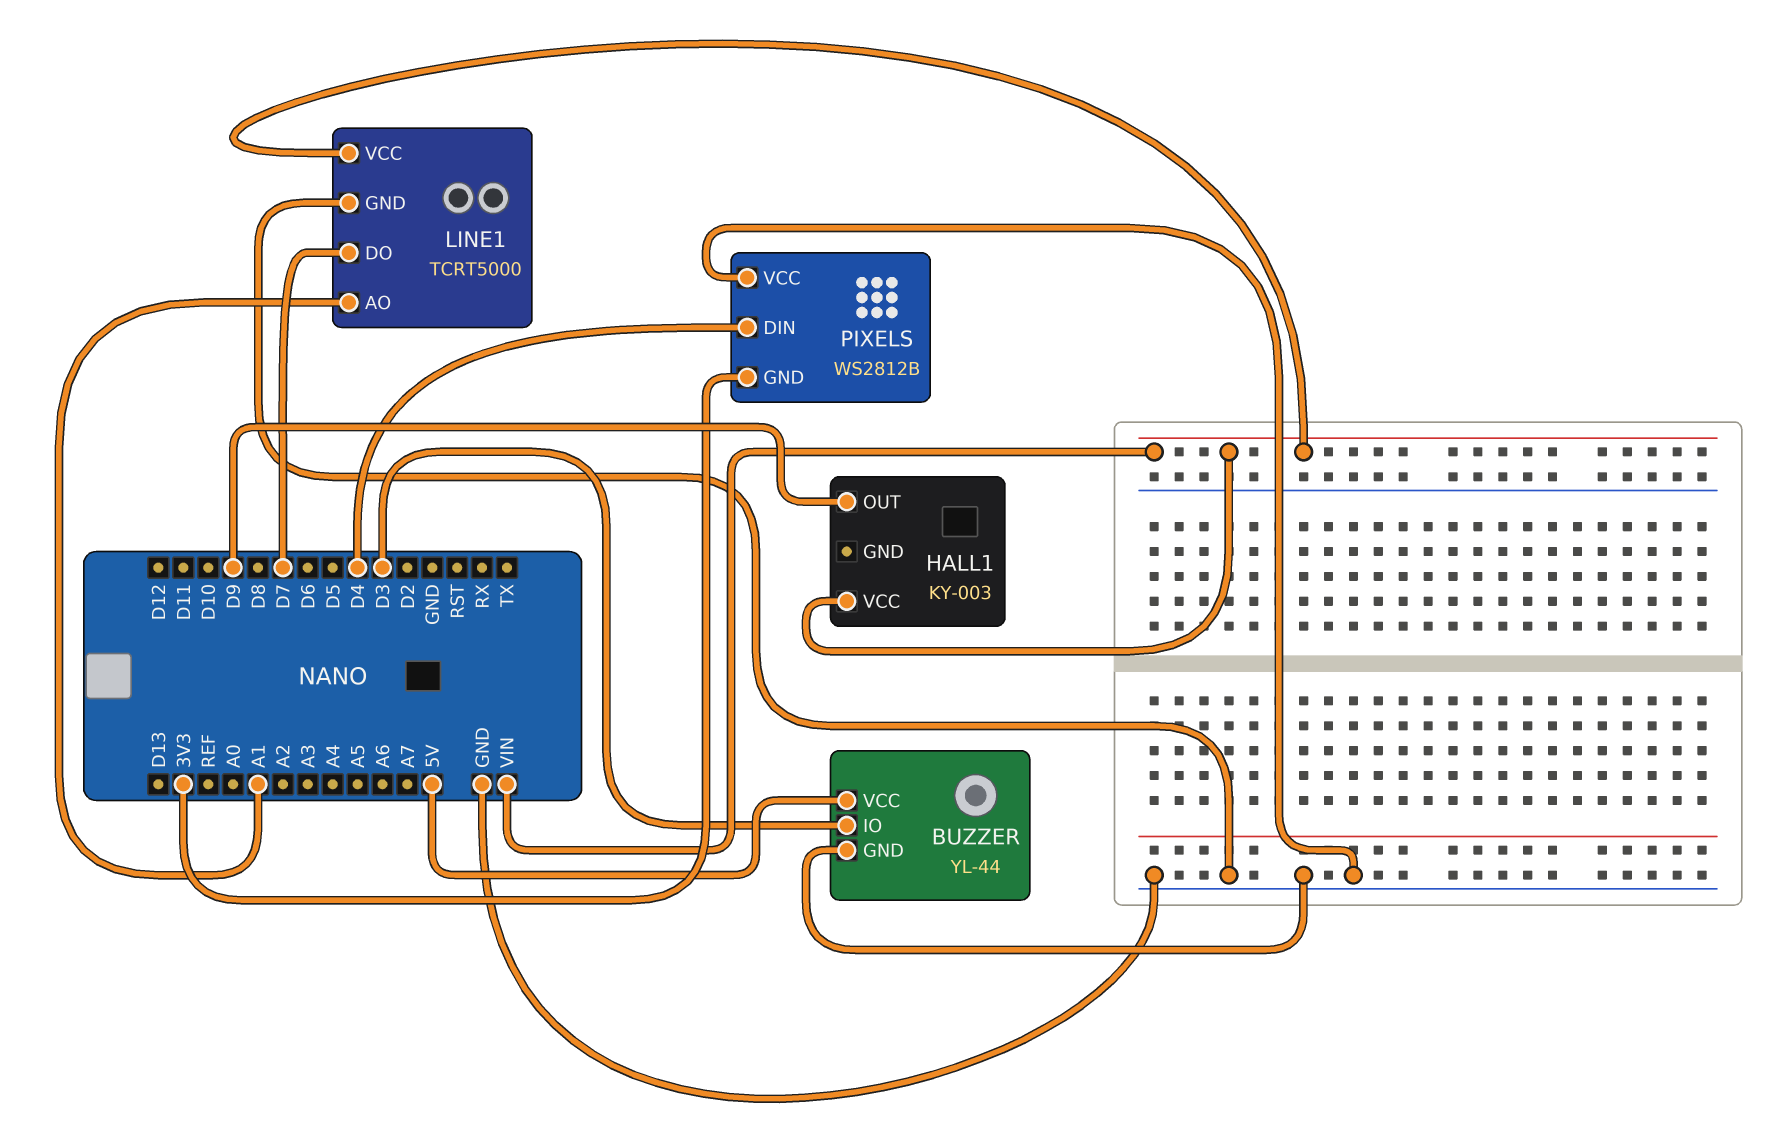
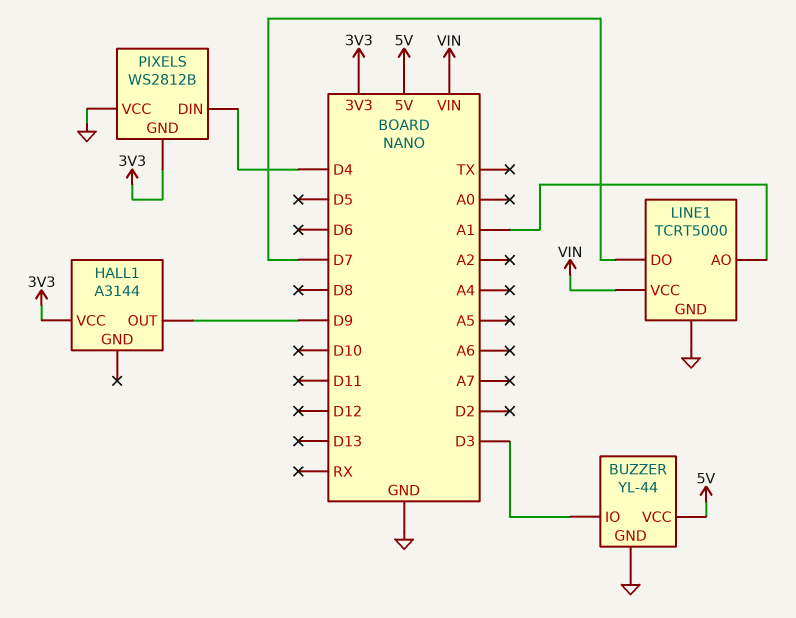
HALL1: KY-003 -> A3144
HALL1 pin VCC: VIN -> 3V3

